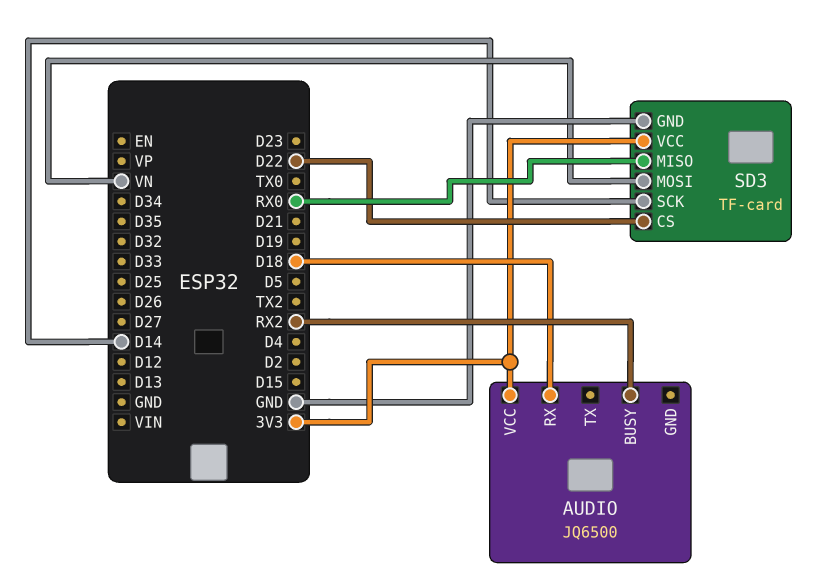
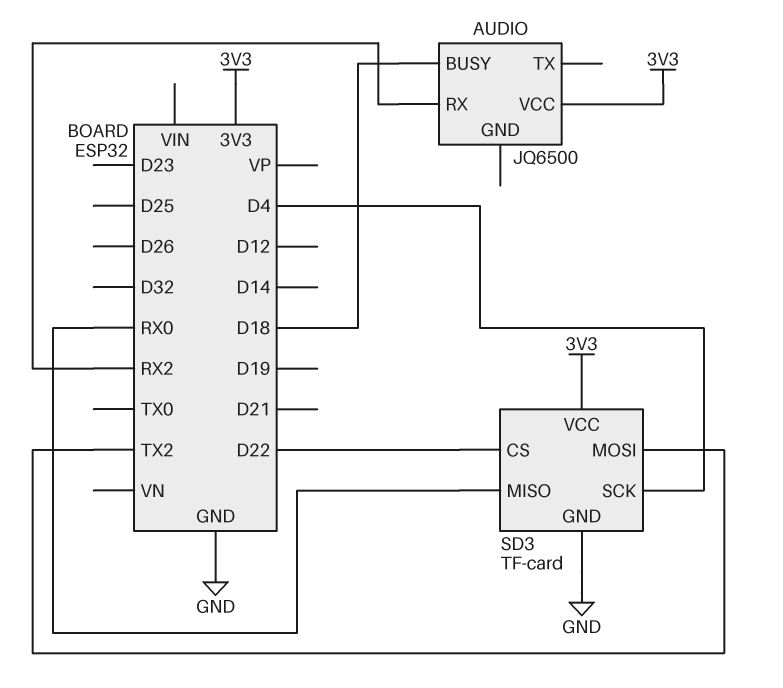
AUDIO pin BUSY: RX2 -> D18
AUDIO pin RX: D18 -> RX2
SD3 pin MOSI: VN -> TX2
SD3 pin SCK: D14 -> D4

